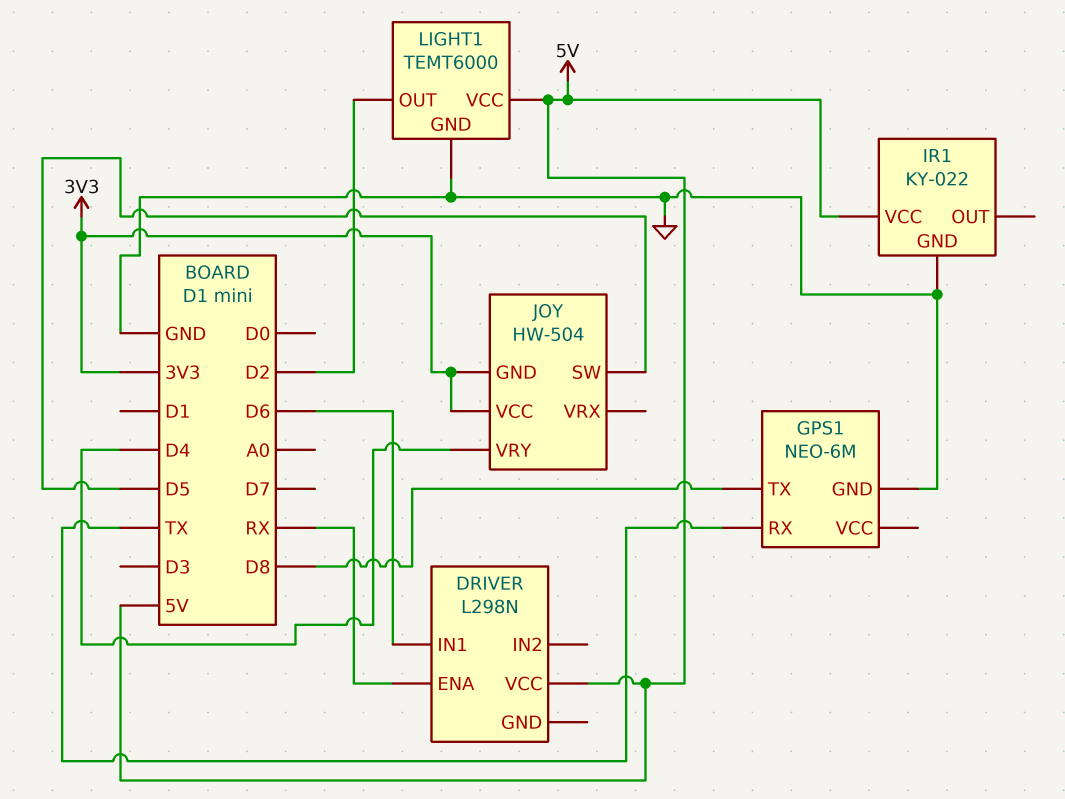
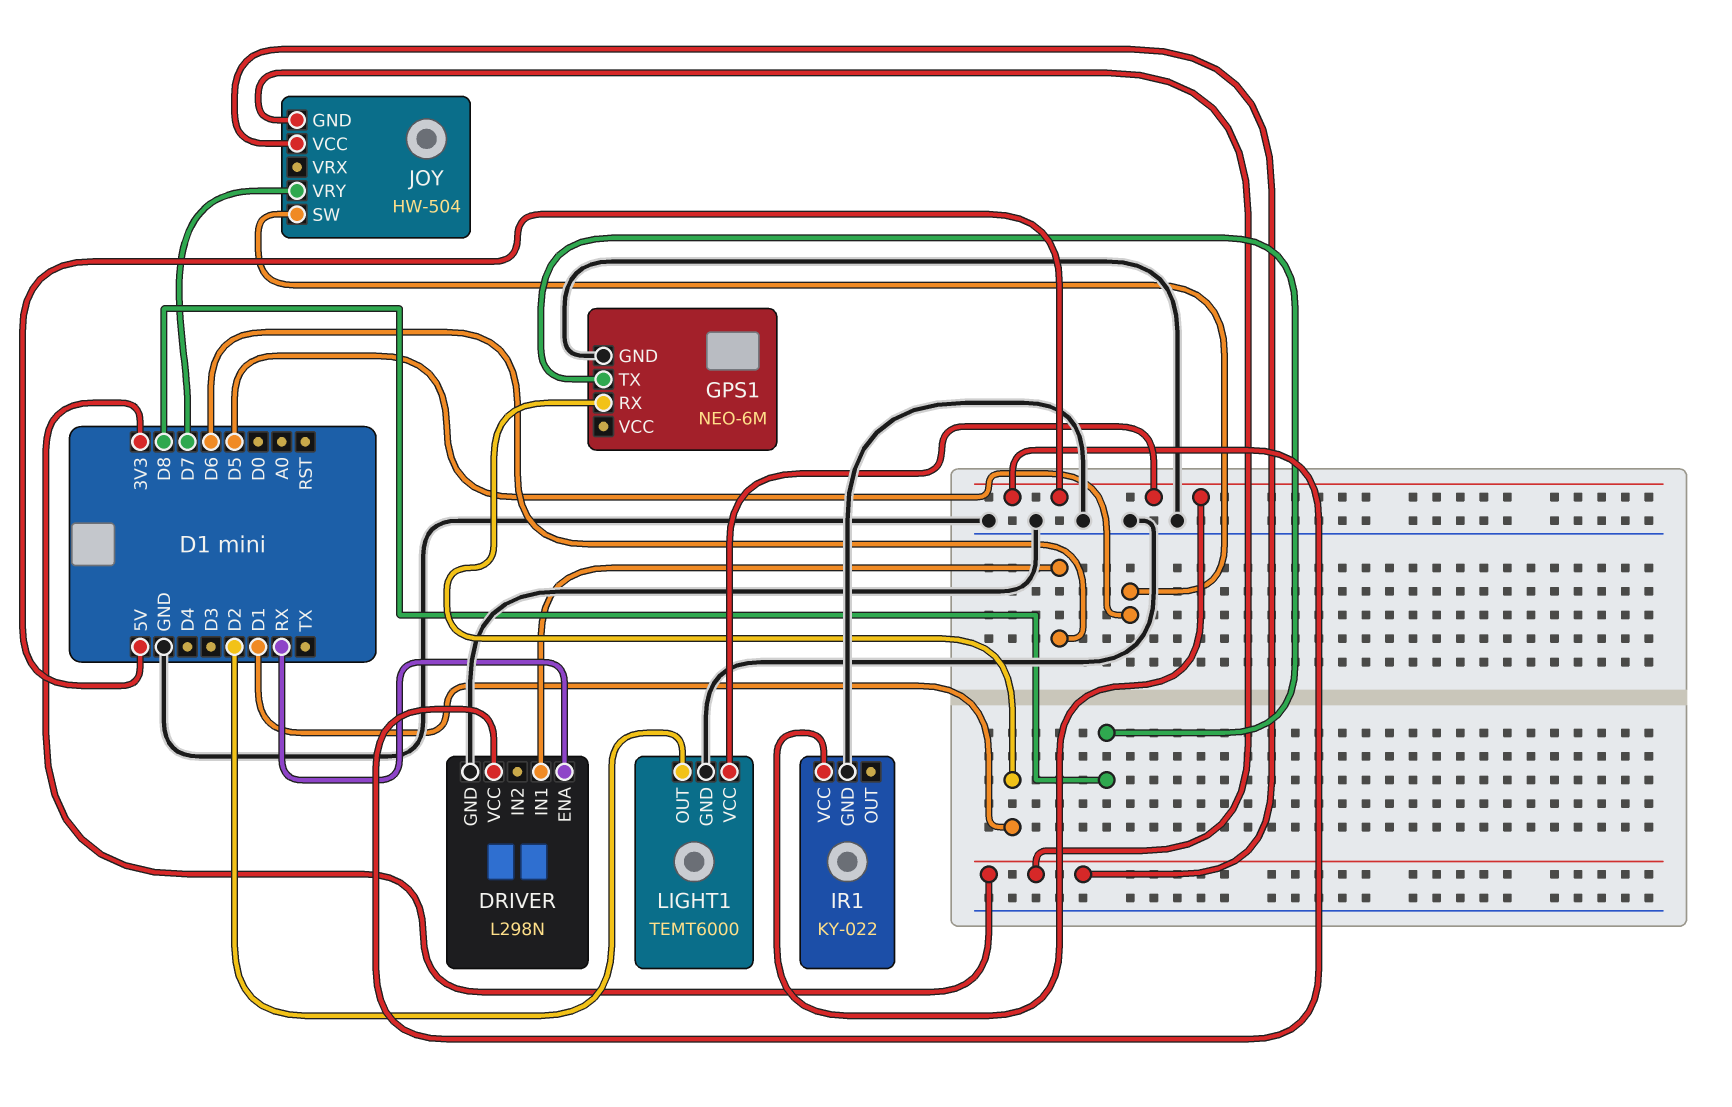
DRIVER pin GND: none -> GND
GPS1 pin RX: TX -> D1
JOY pin VRY: D4 -> D7

